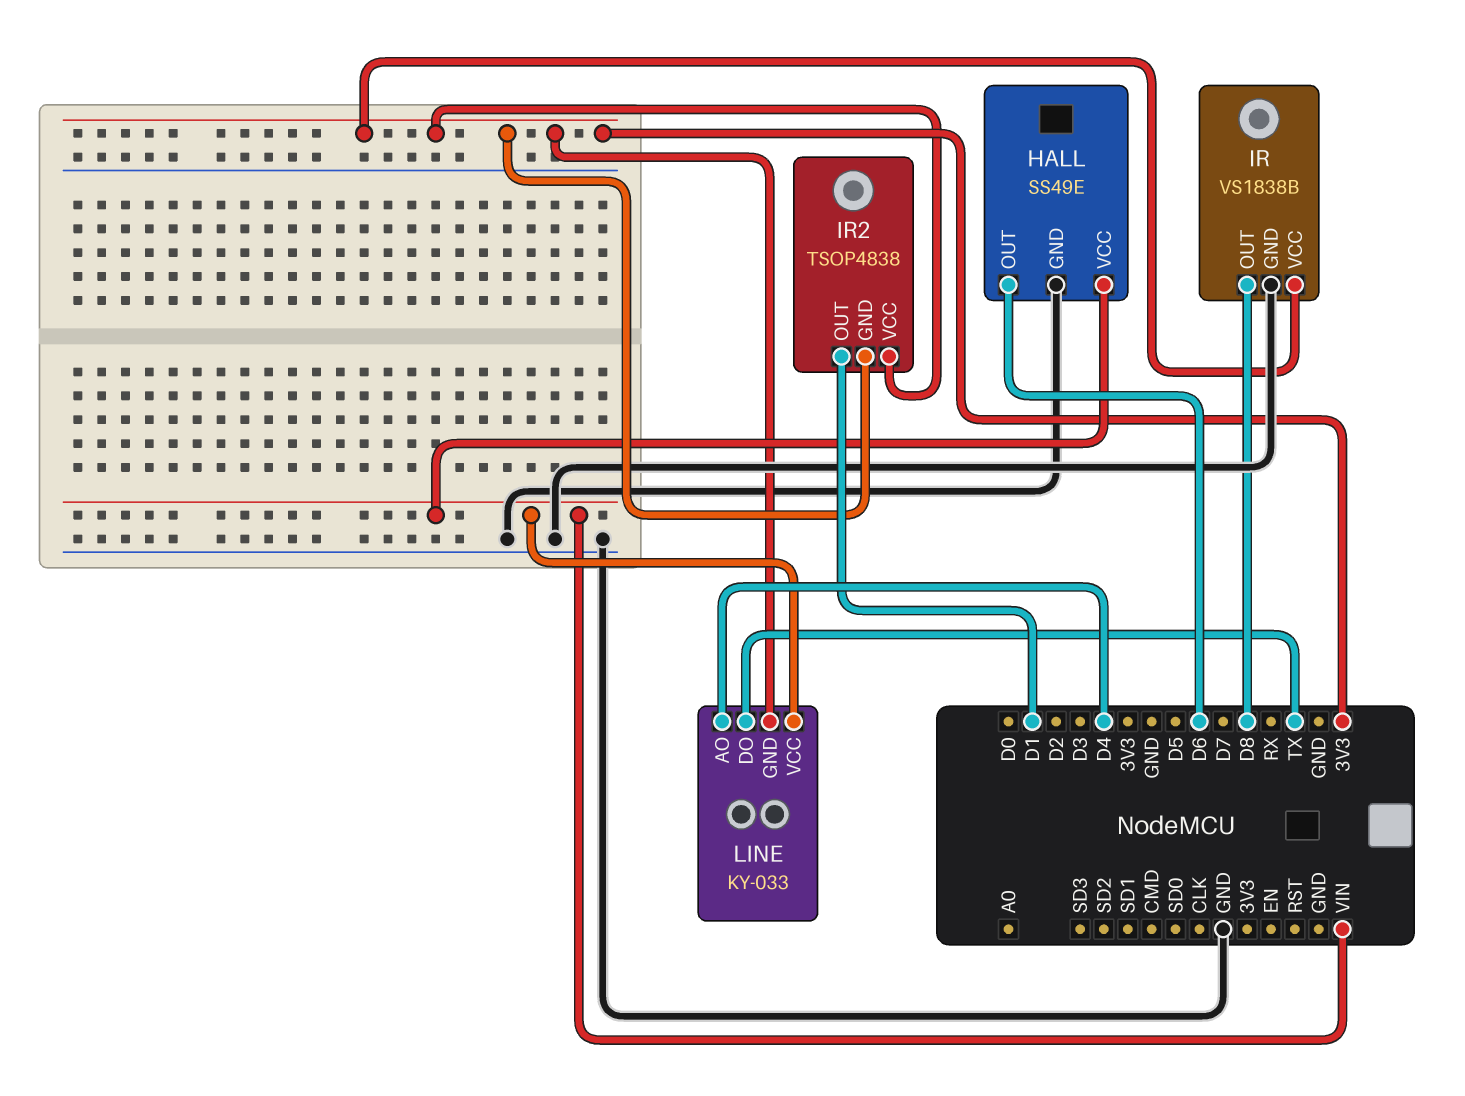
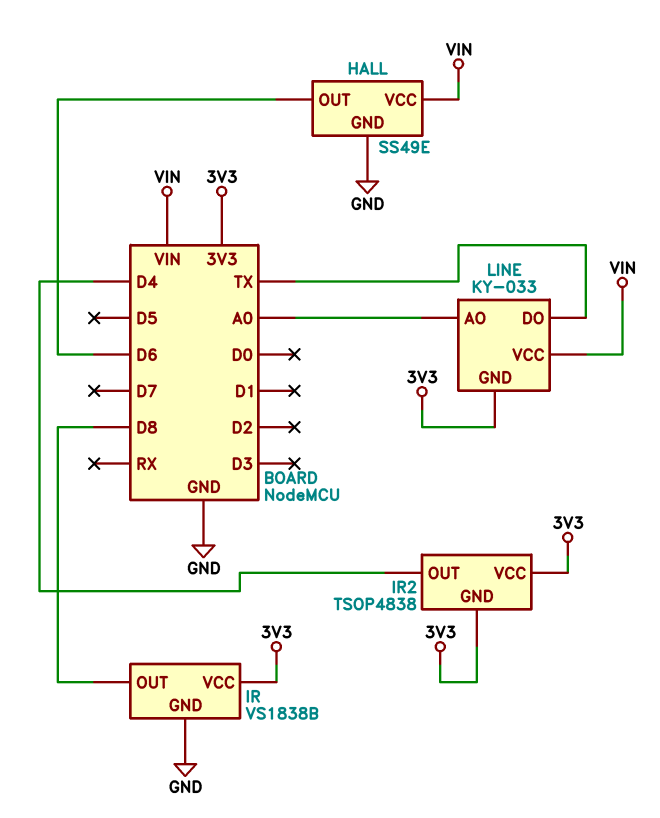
IR2 pin OUT: D1 -> D4
LINE pin AO: D4 -> A0

